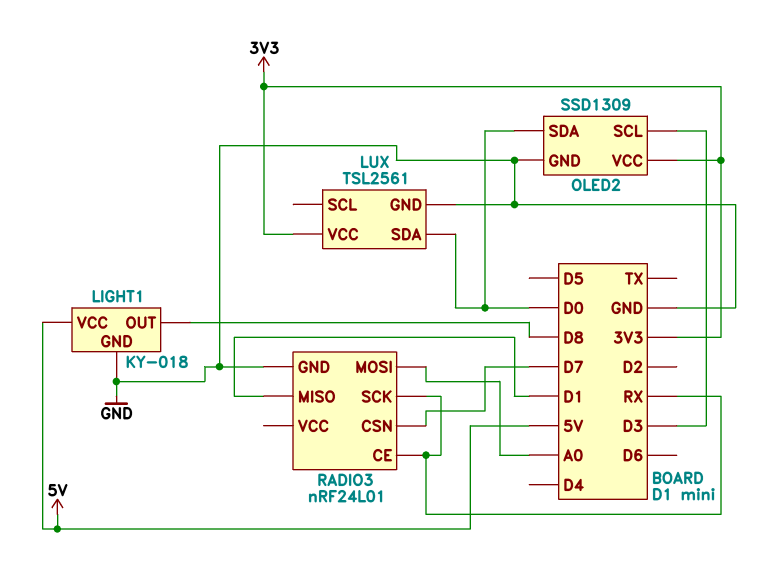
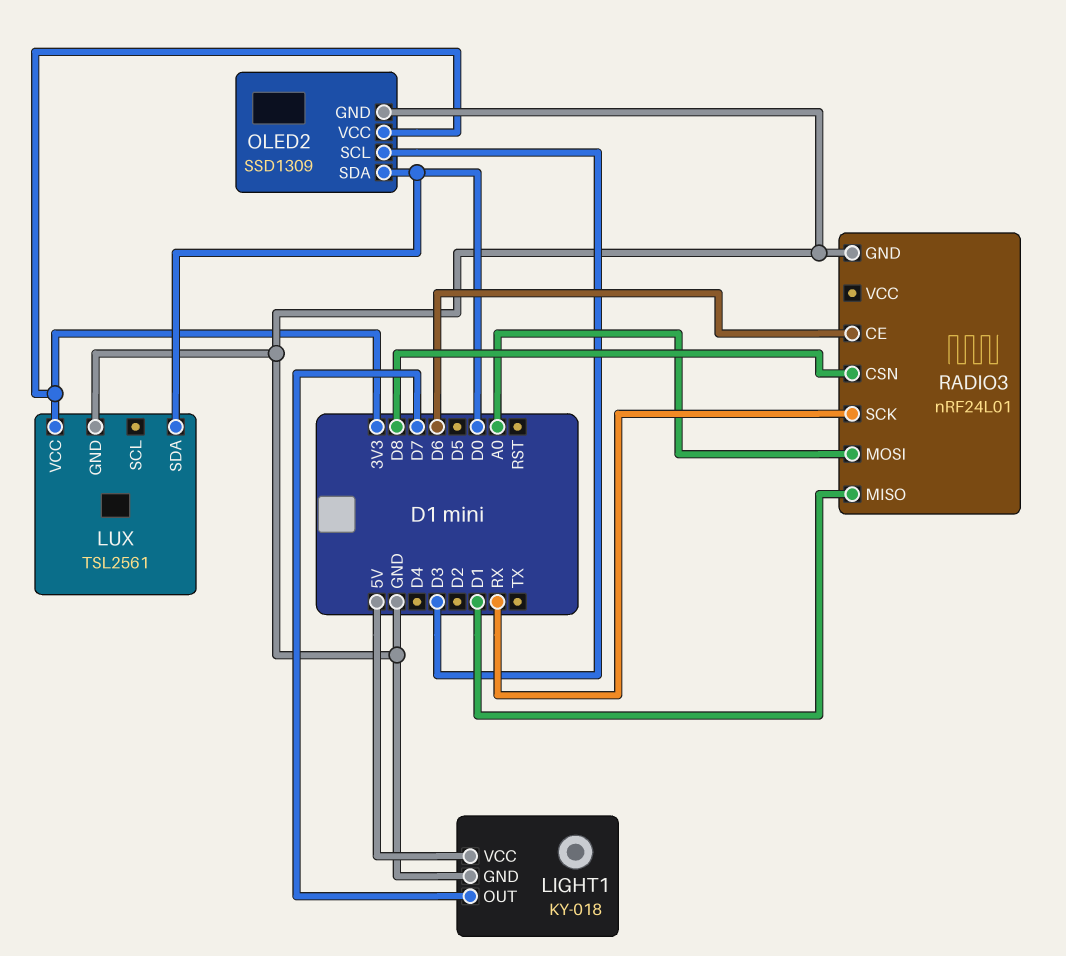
LIGHT1 pin OUT: D8 -> D7
RADIO3 pin CE: RX -> D6
RADIO3 pin CSN: D7 -> D8

